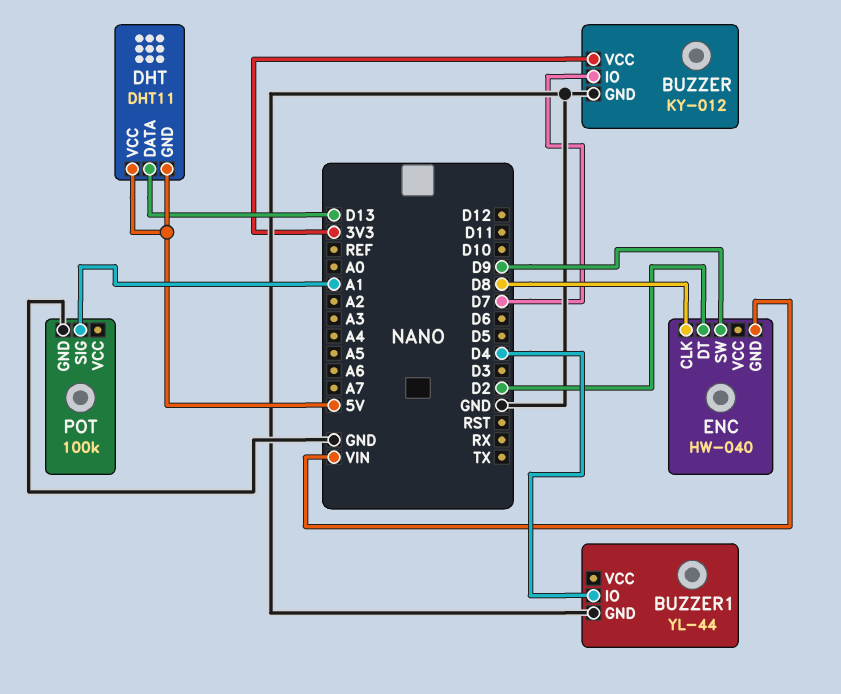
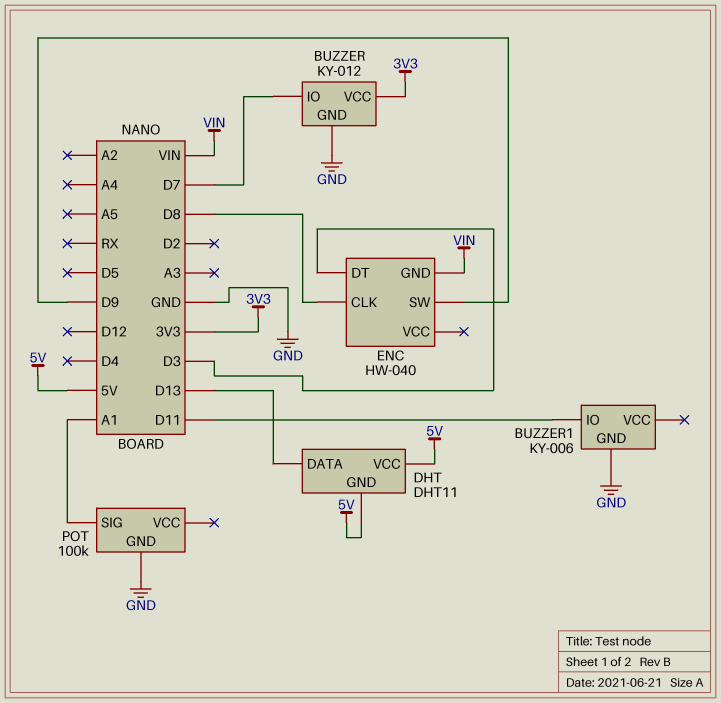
BUZZER1: YL-44 -> KY-006
BUZZER1 pin IO: D4 -> D11
ENC pin DT: D2 -> D3

